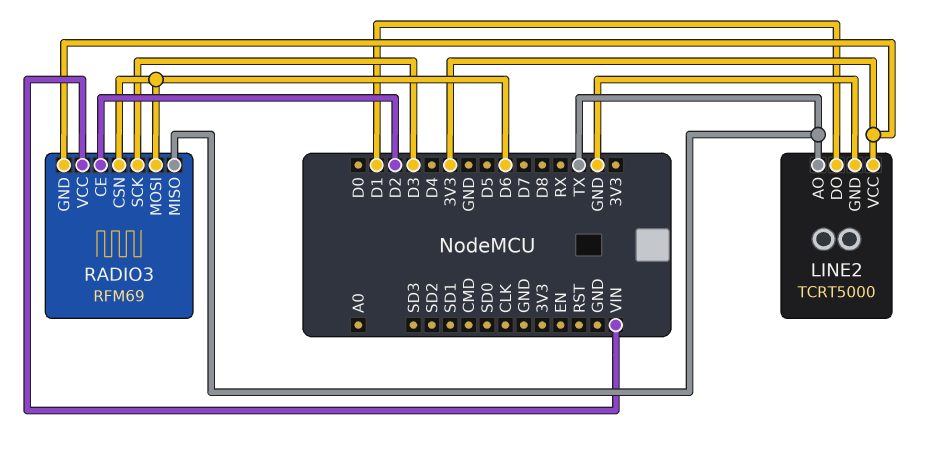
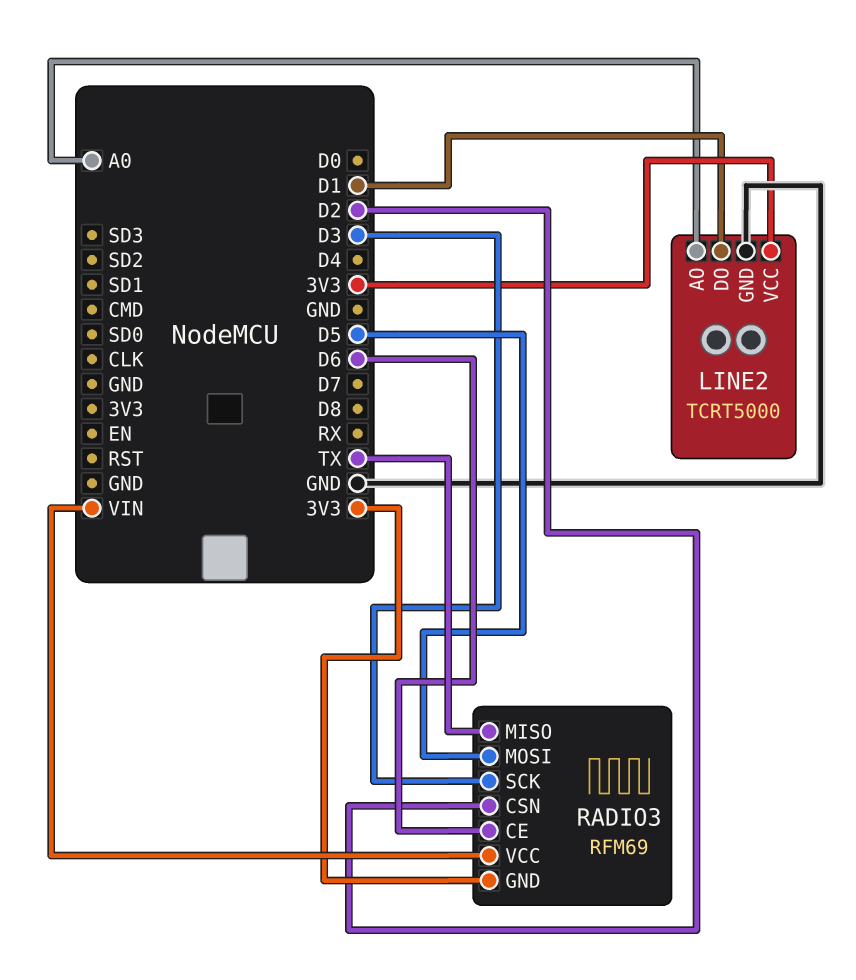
LINE2 pin AO: TX -> A0
RADIO3 pin CE: D2 -> D6
RADIO3 pin CSN: D6 -> D2
RADIO3 pin MOSI: D6 -> D5

